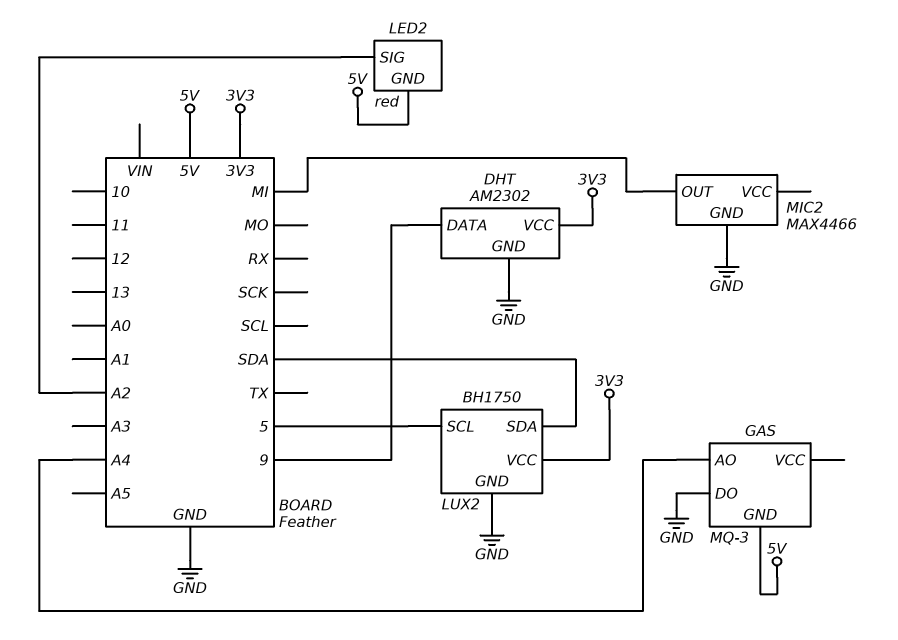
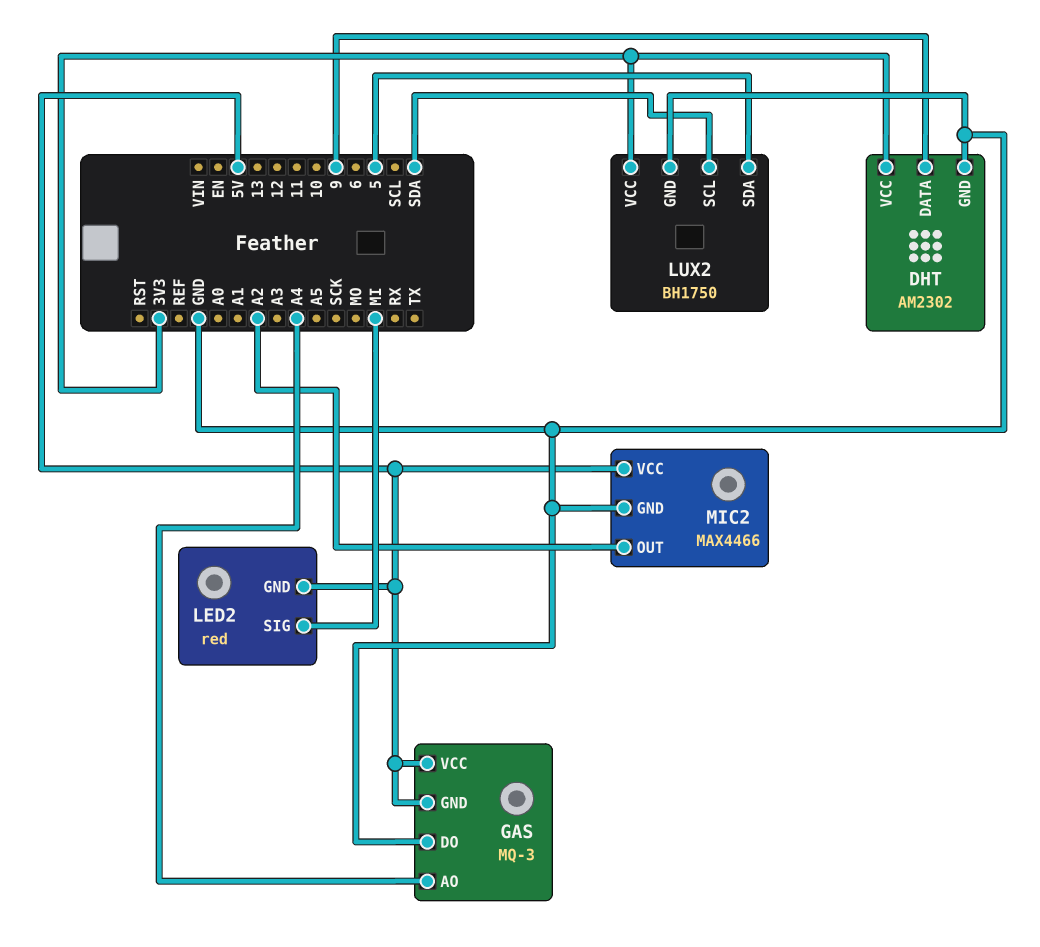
GAS pin VCC: none -> 5V
LED2 pin SIG: A2 -> MI
LUX2 pin SCL: 5 -> SDA
LUX2 pin SDA: SDA -> 5
MIC2 pin OUT: MI -> A2
MIC2 pin VCC: none -> 5V

